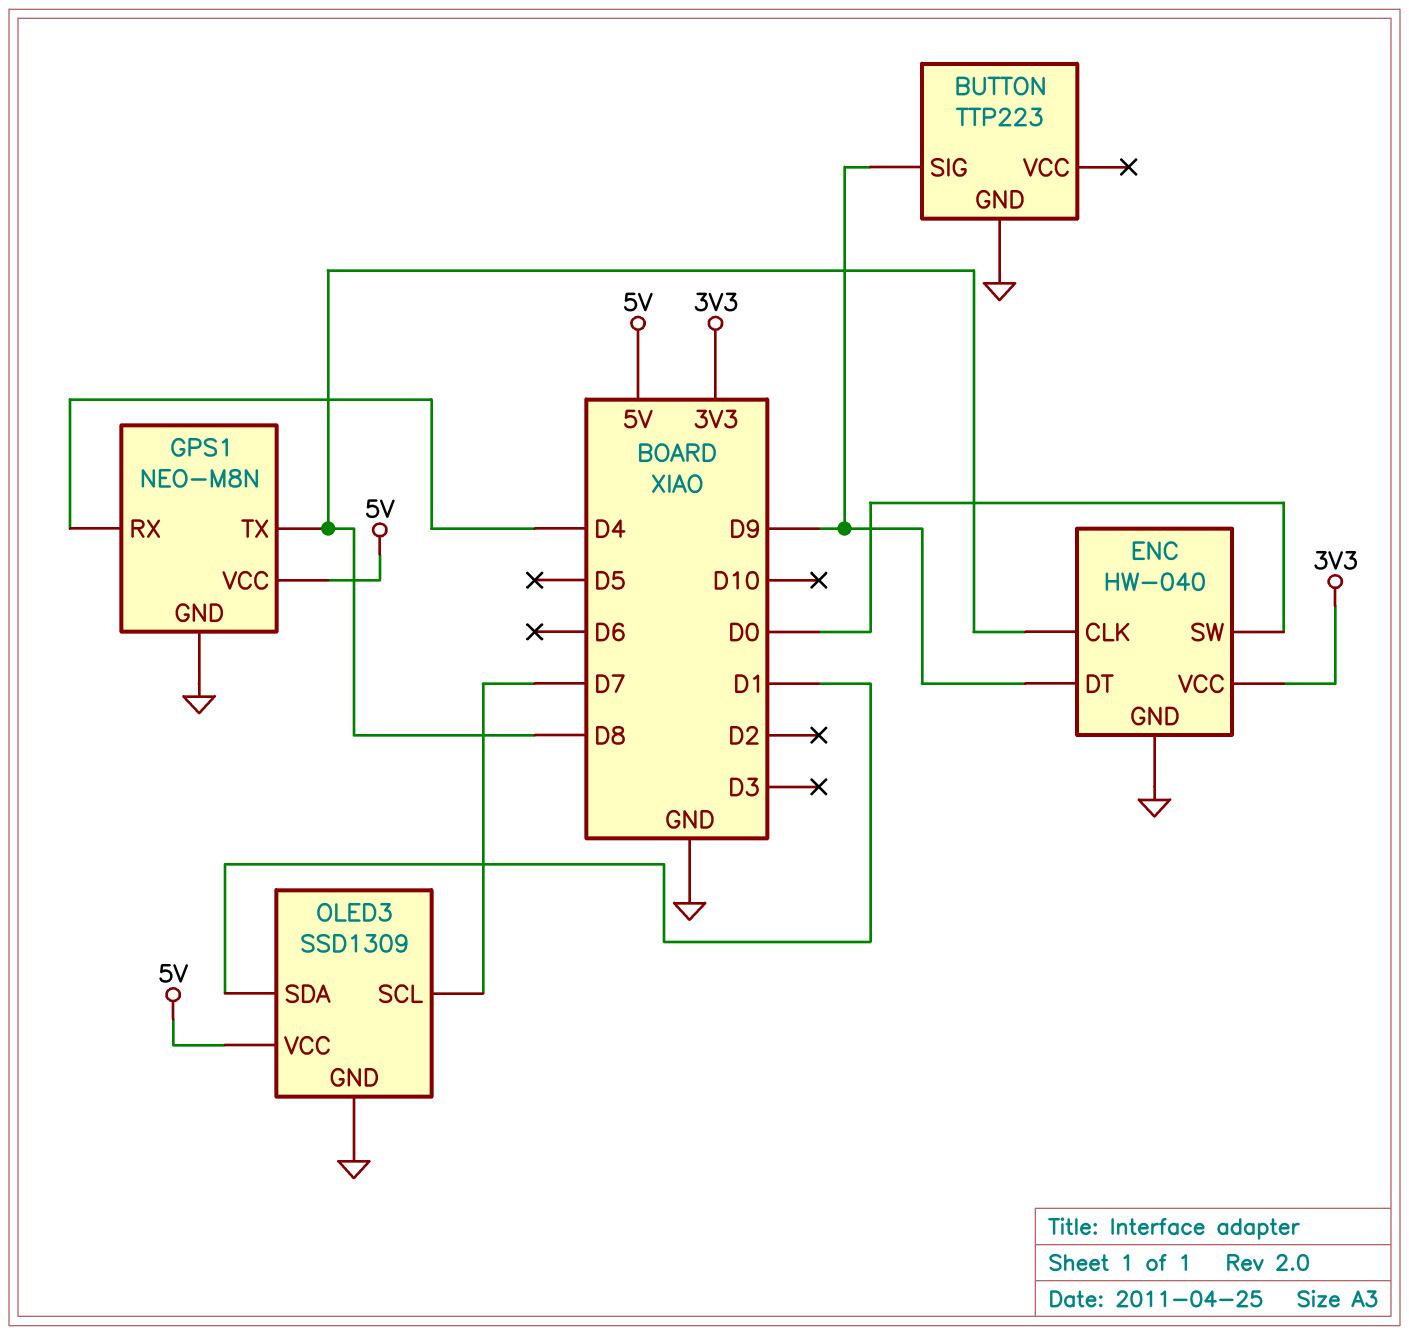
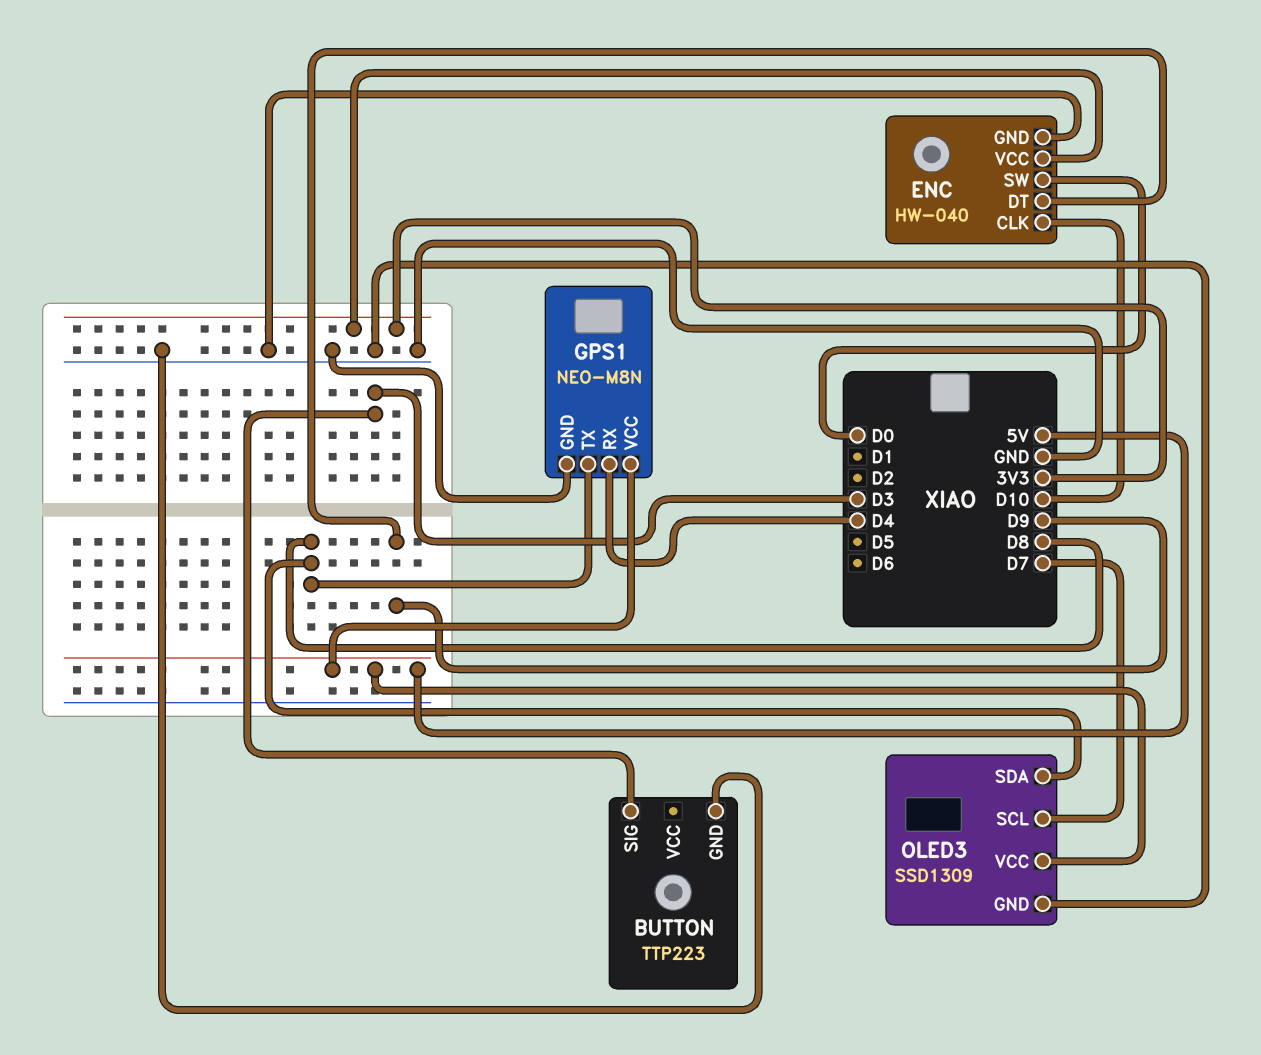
BUTTON pin SIG: D9 -> D3
ENC pin CLK: D8 -> D10
OLED3 pin SDA: D1 -> D8

